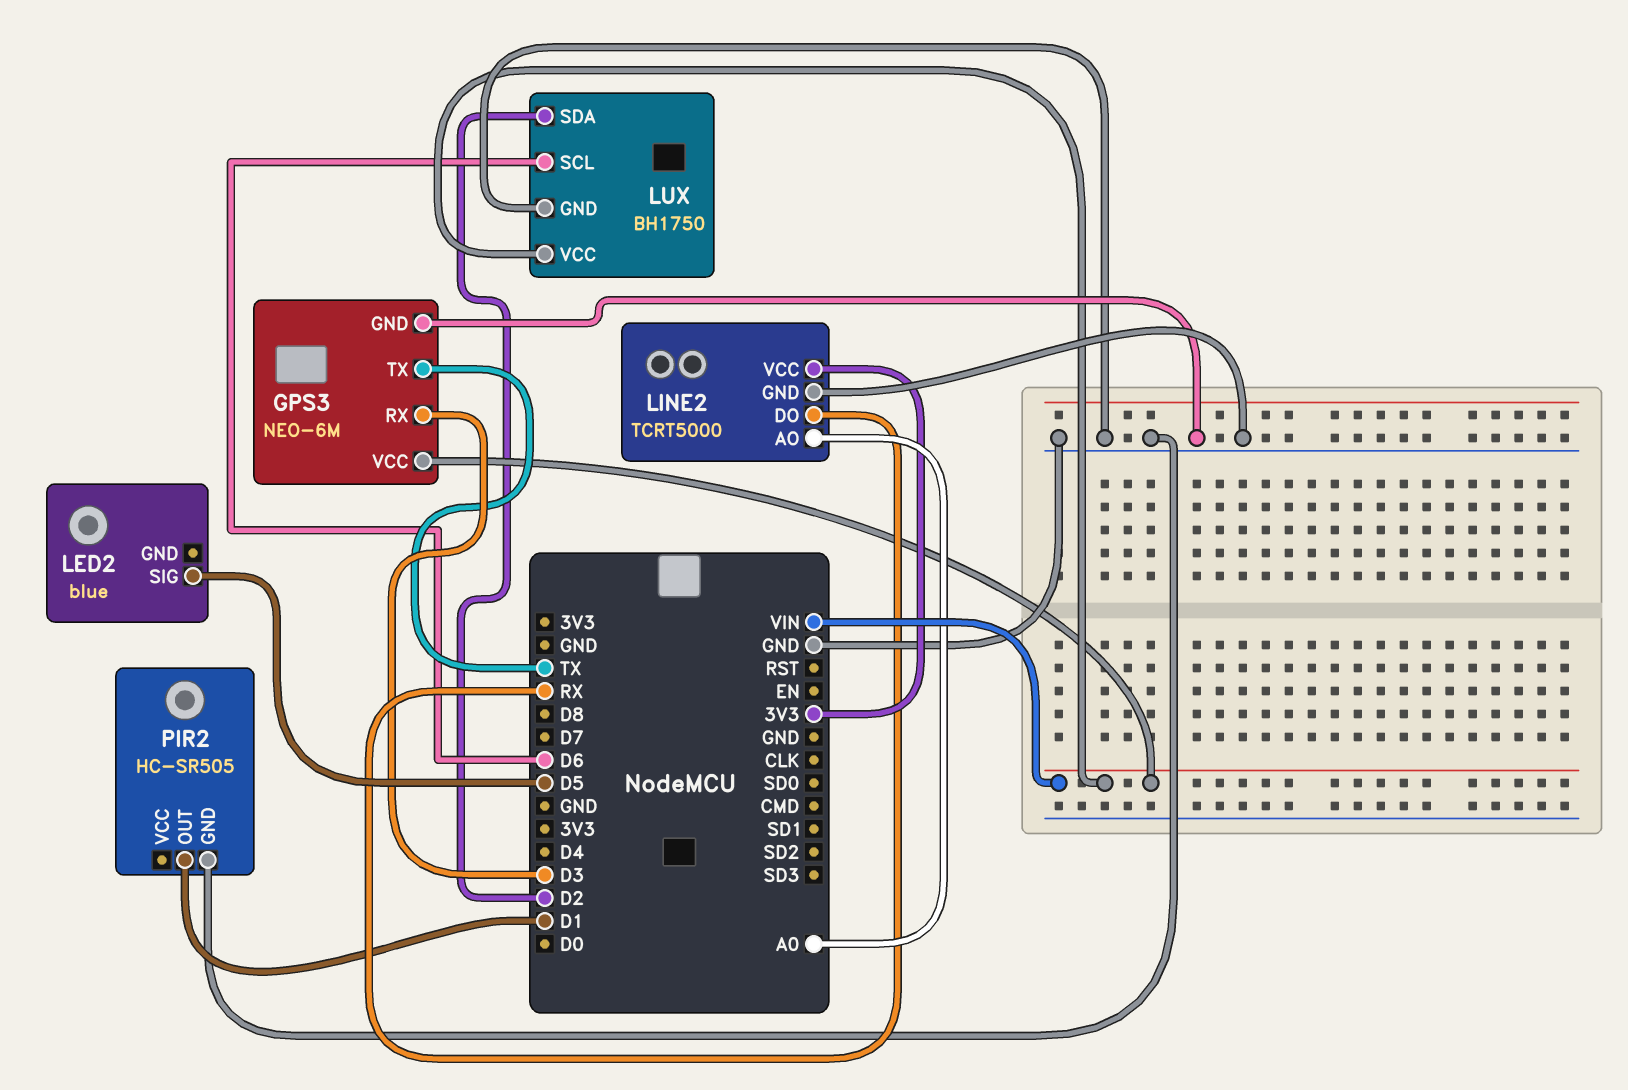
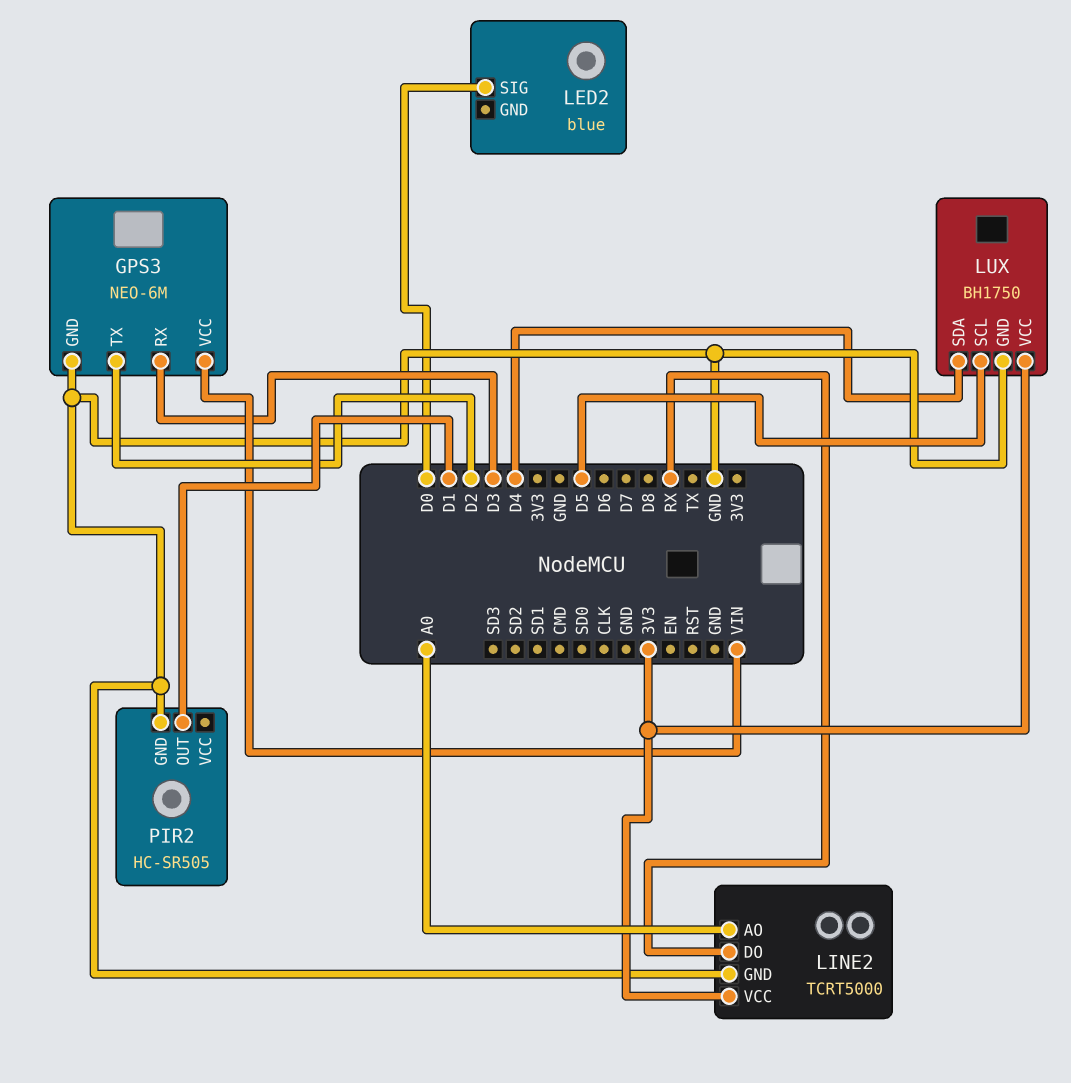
GPS3 pin TX: TX -> D2
LED2 pin SIG: D5 -> D0
LUX pin SCL: D6 -> D5
LUX pin SDA: D2 -> D4
LUX pin VCC: VIN -> 3V3

